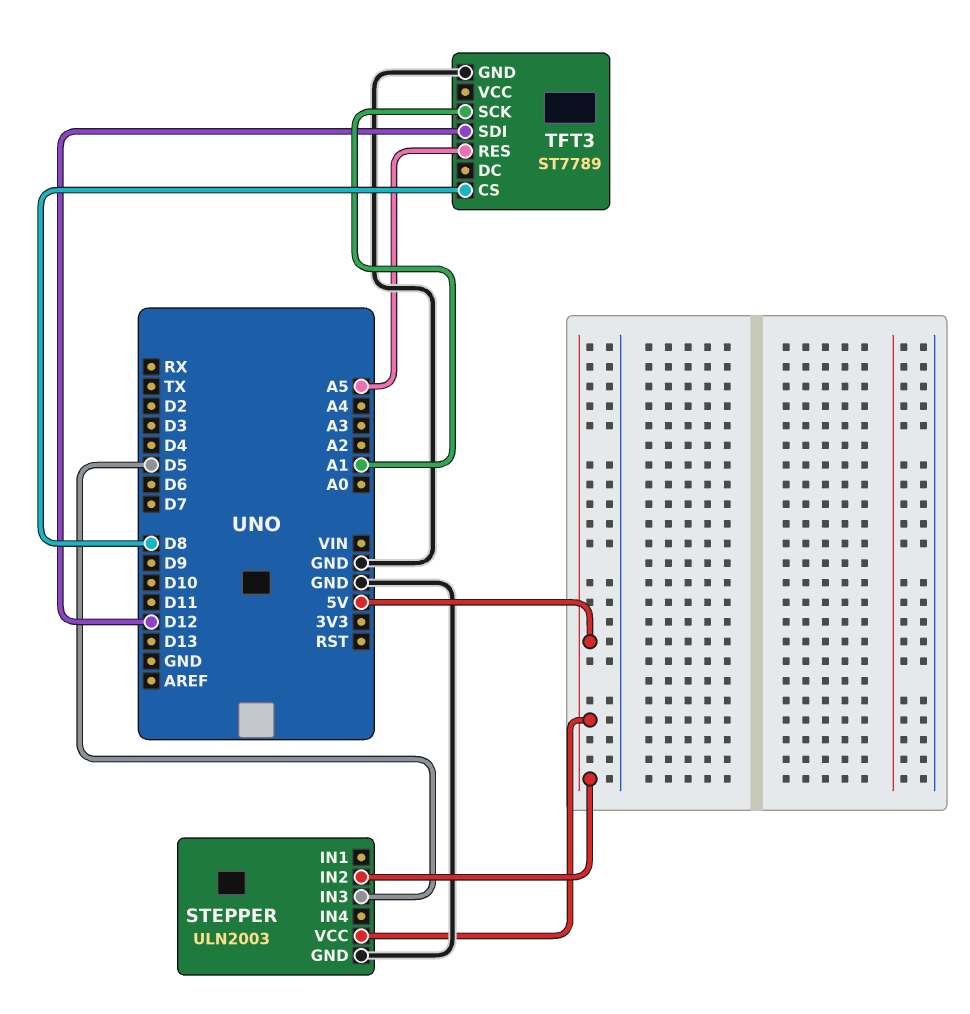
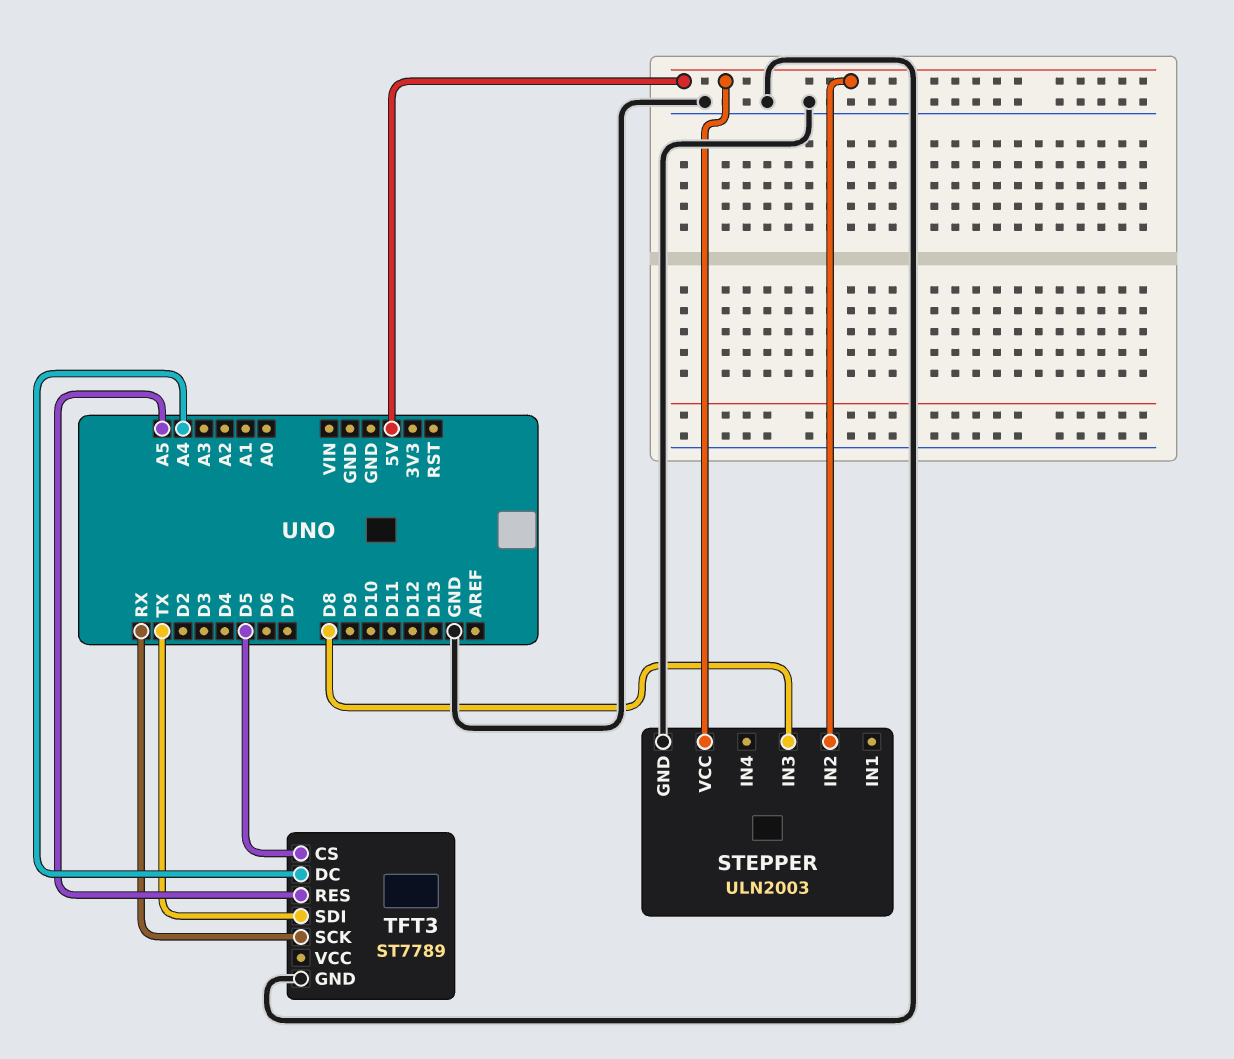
STEPPER pin IN3: D5 -> D8
TFT3 pin CS: D8 -> D5
TFT3 pin DC: none -> A4
TFT3 pin SCK: A1 -> RX
TFT3 pin SDI: D12 -> TX

